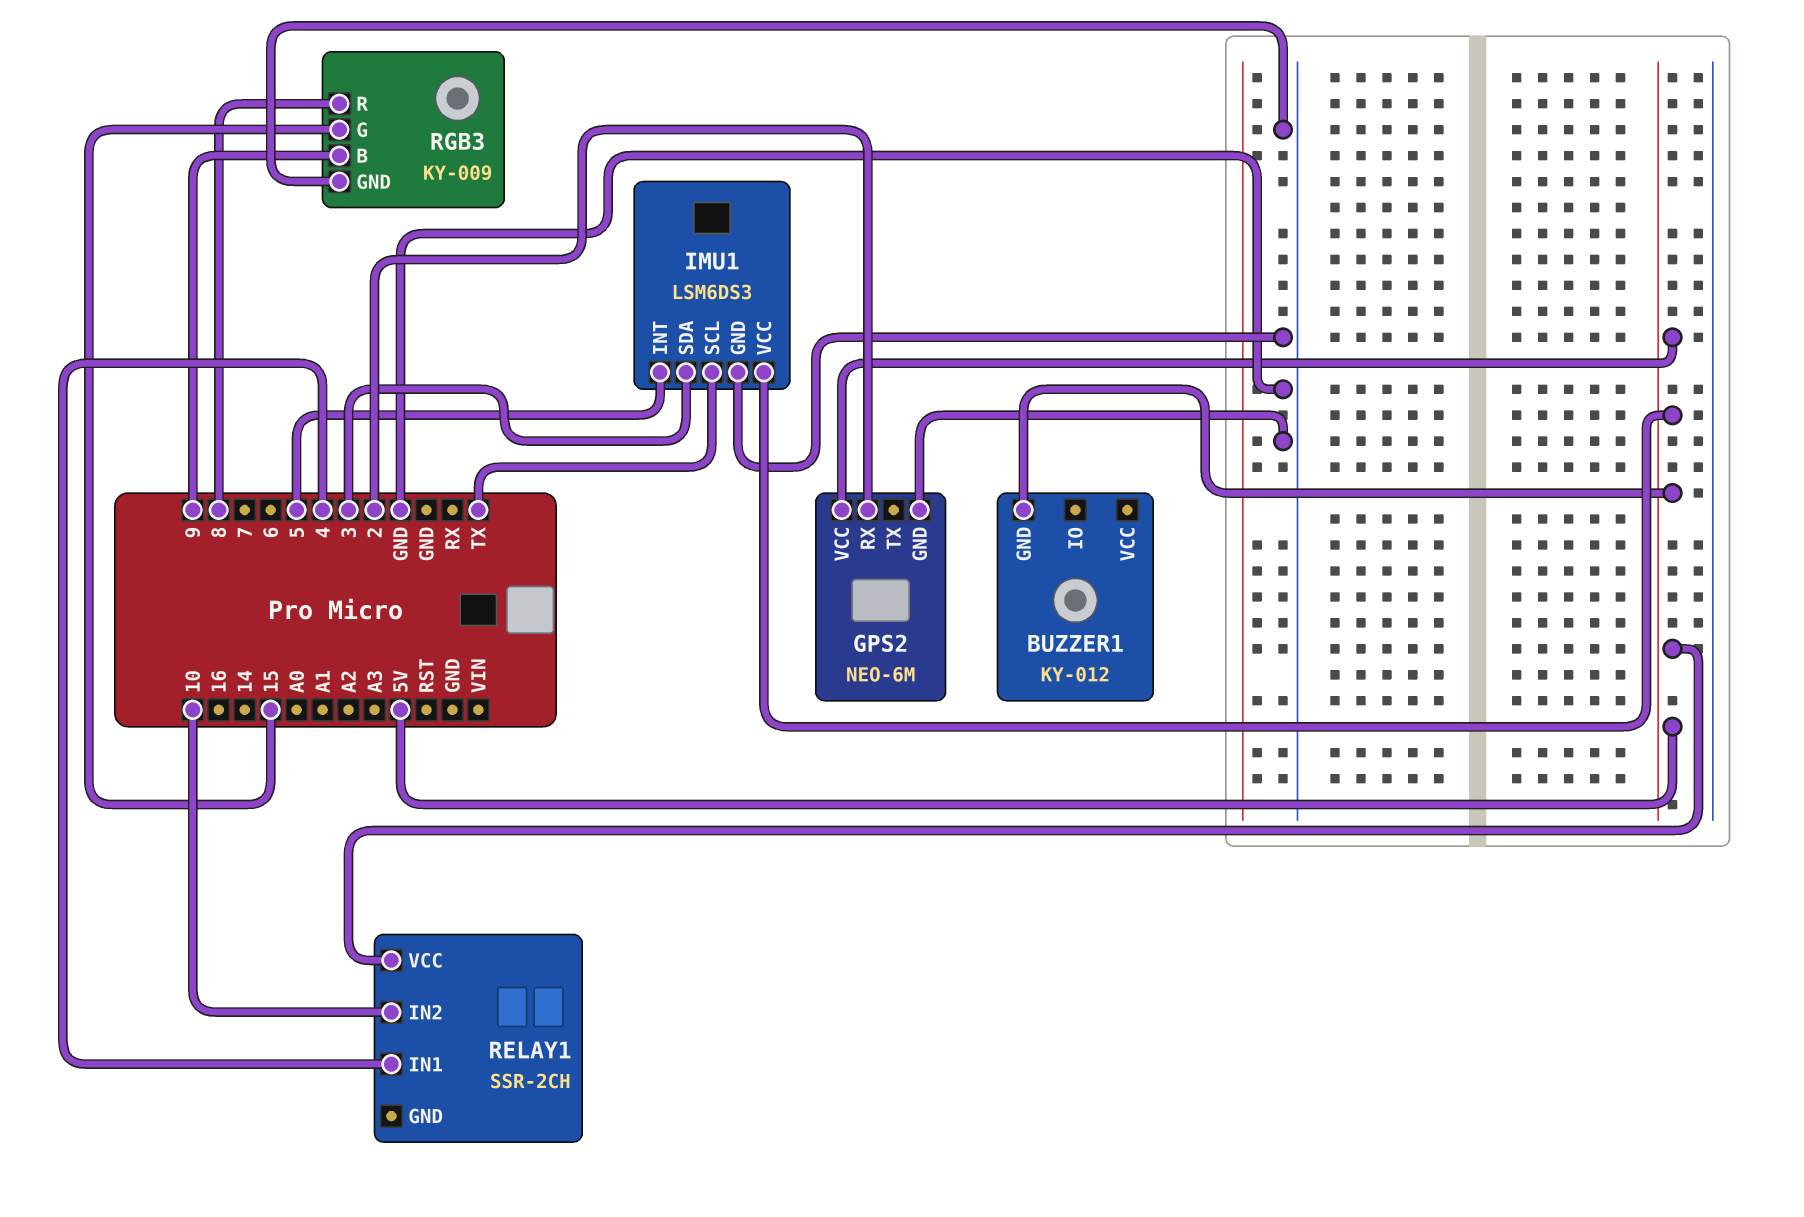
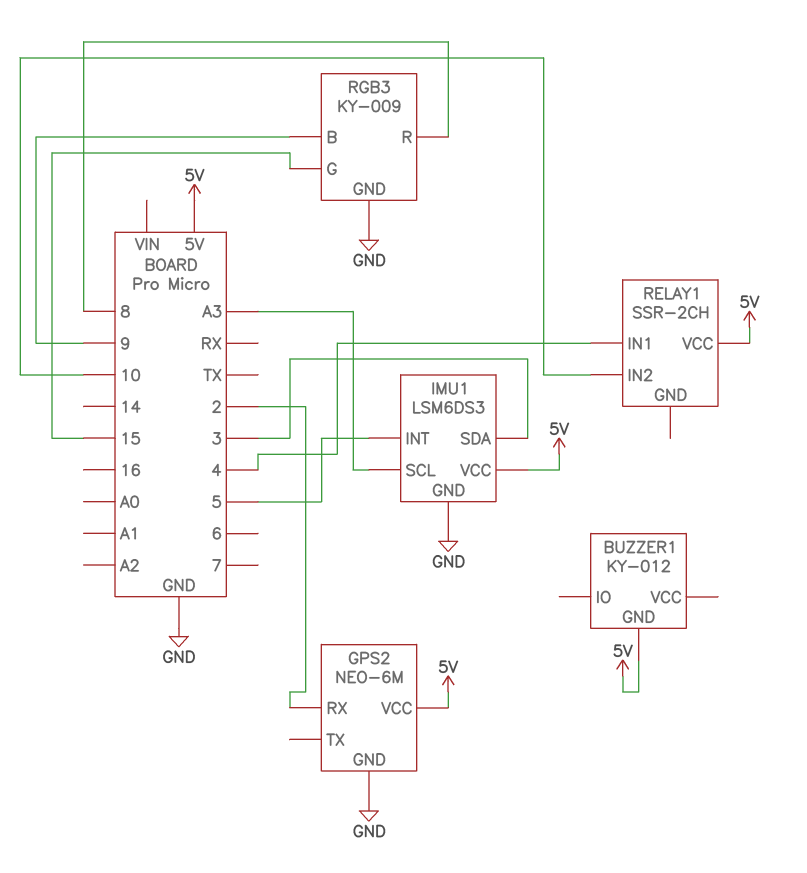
IMU1 pin SCL: TX -> A3

